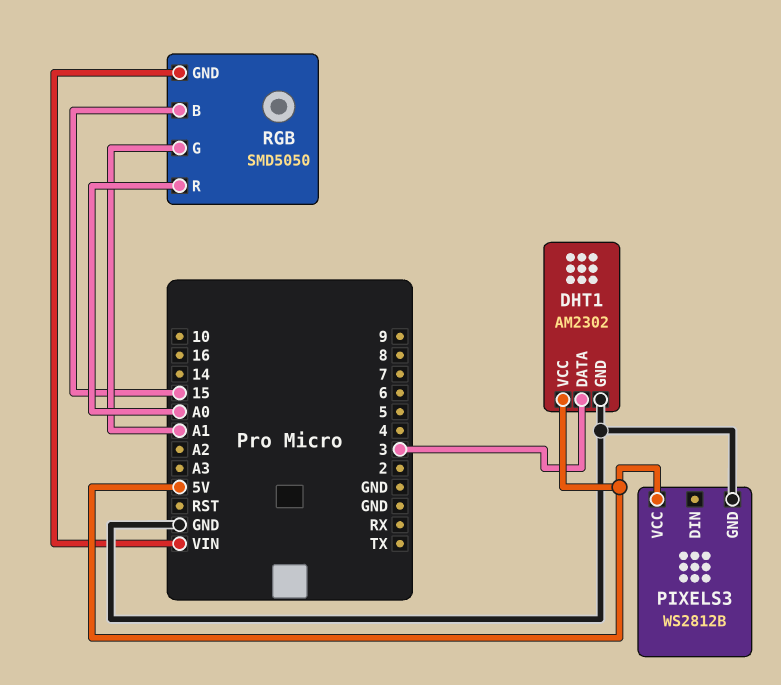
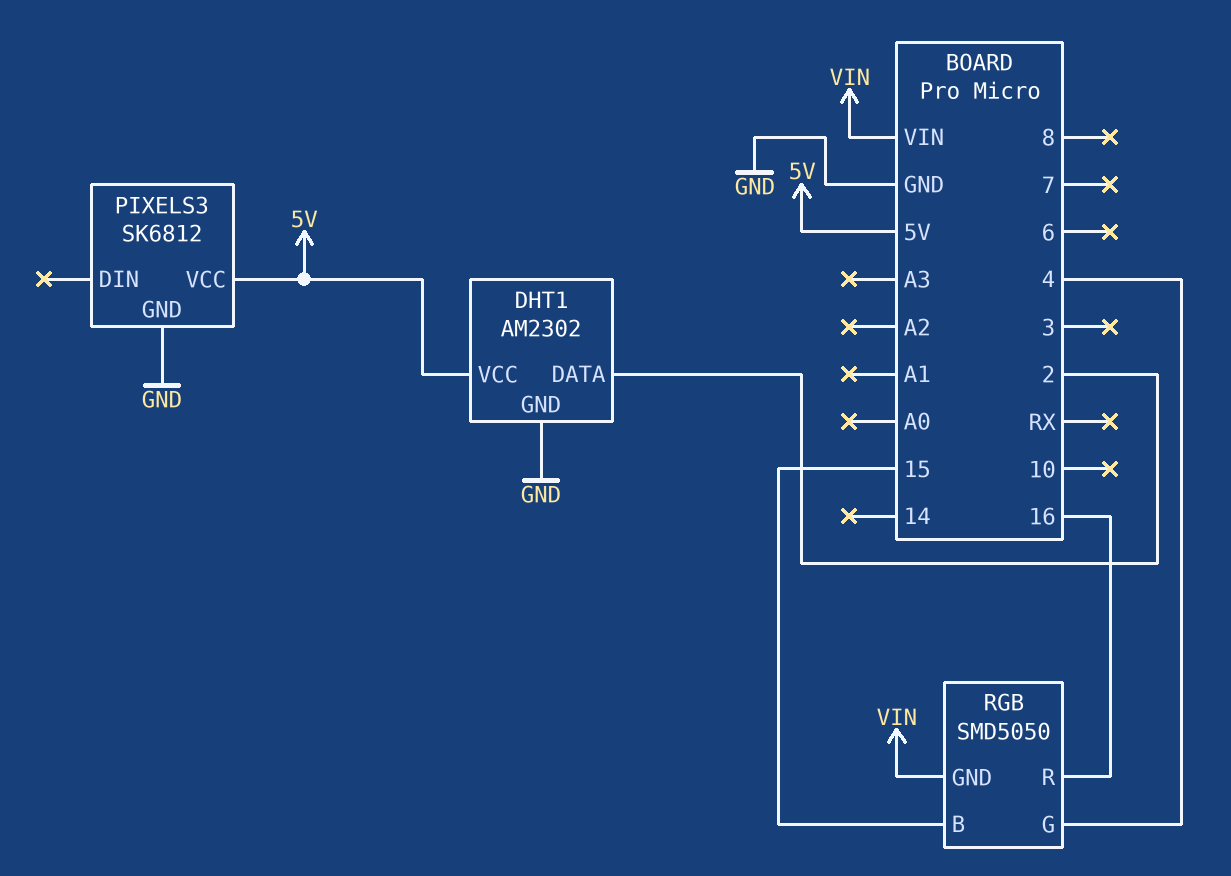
DHT1 pin DATA: 3 -> 2
PIXELS3: WS2812B -> SK6812
RGB pin G: A1 -> 4
RGB pin R: A0 -> 16

